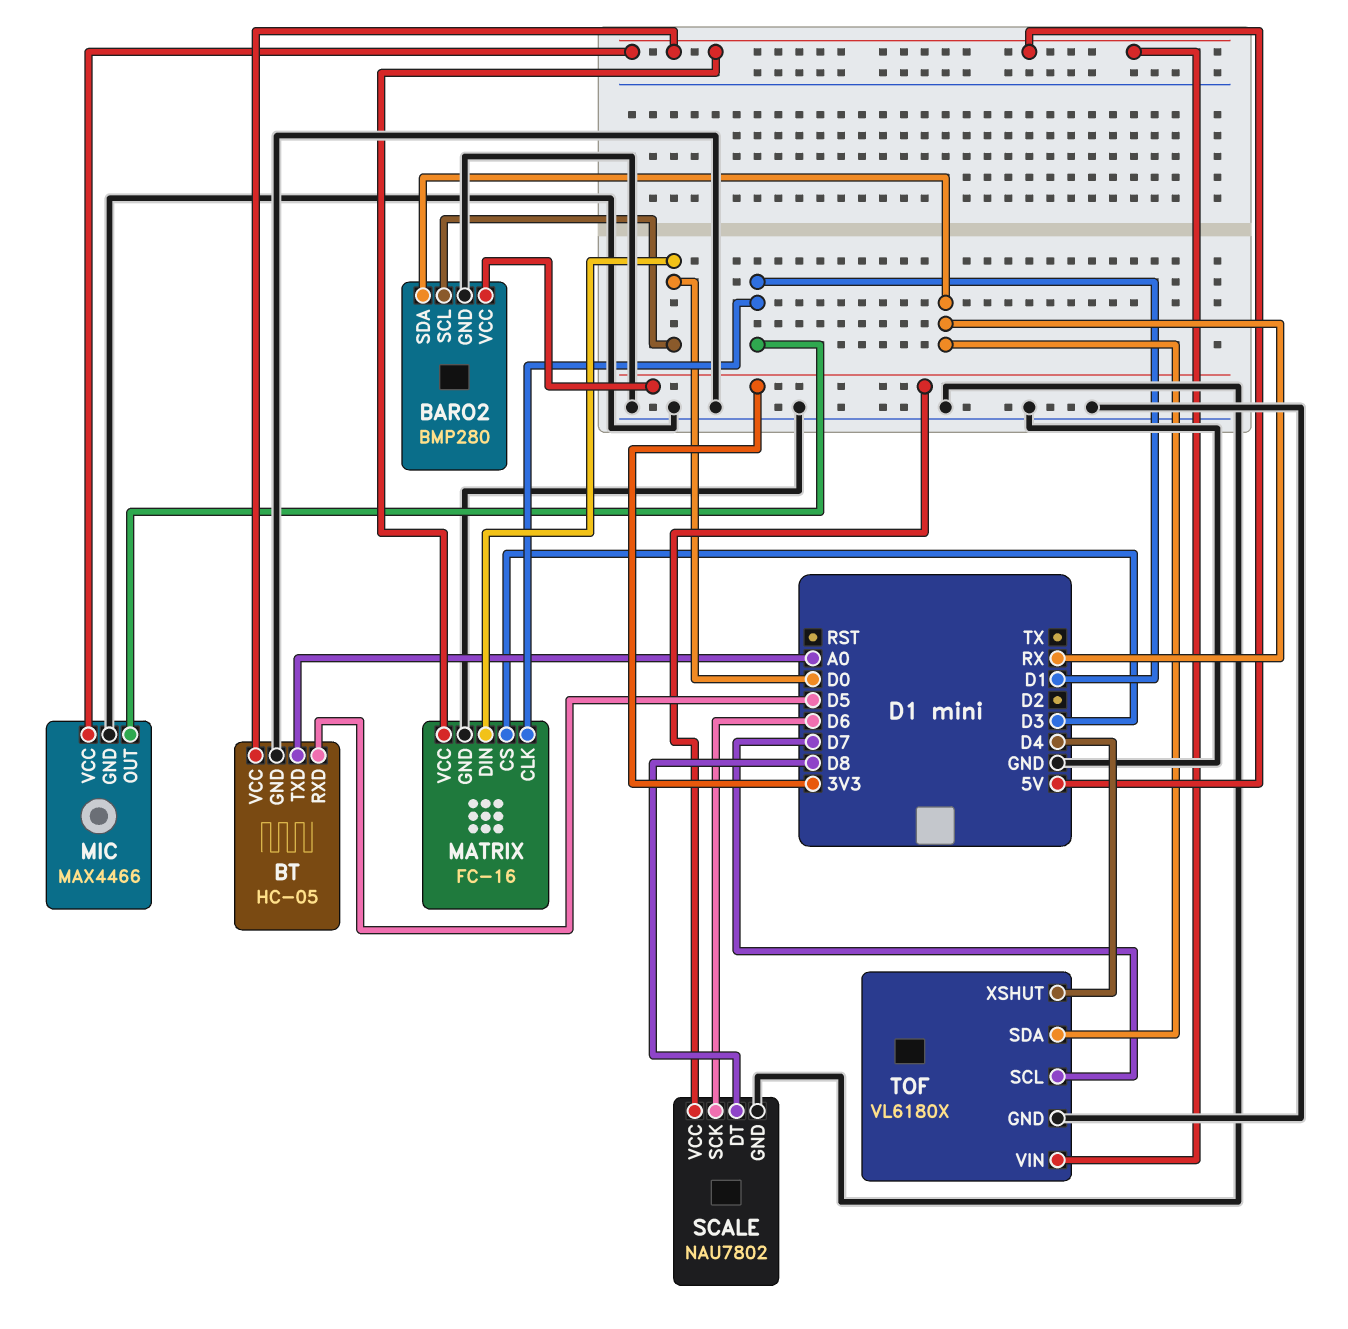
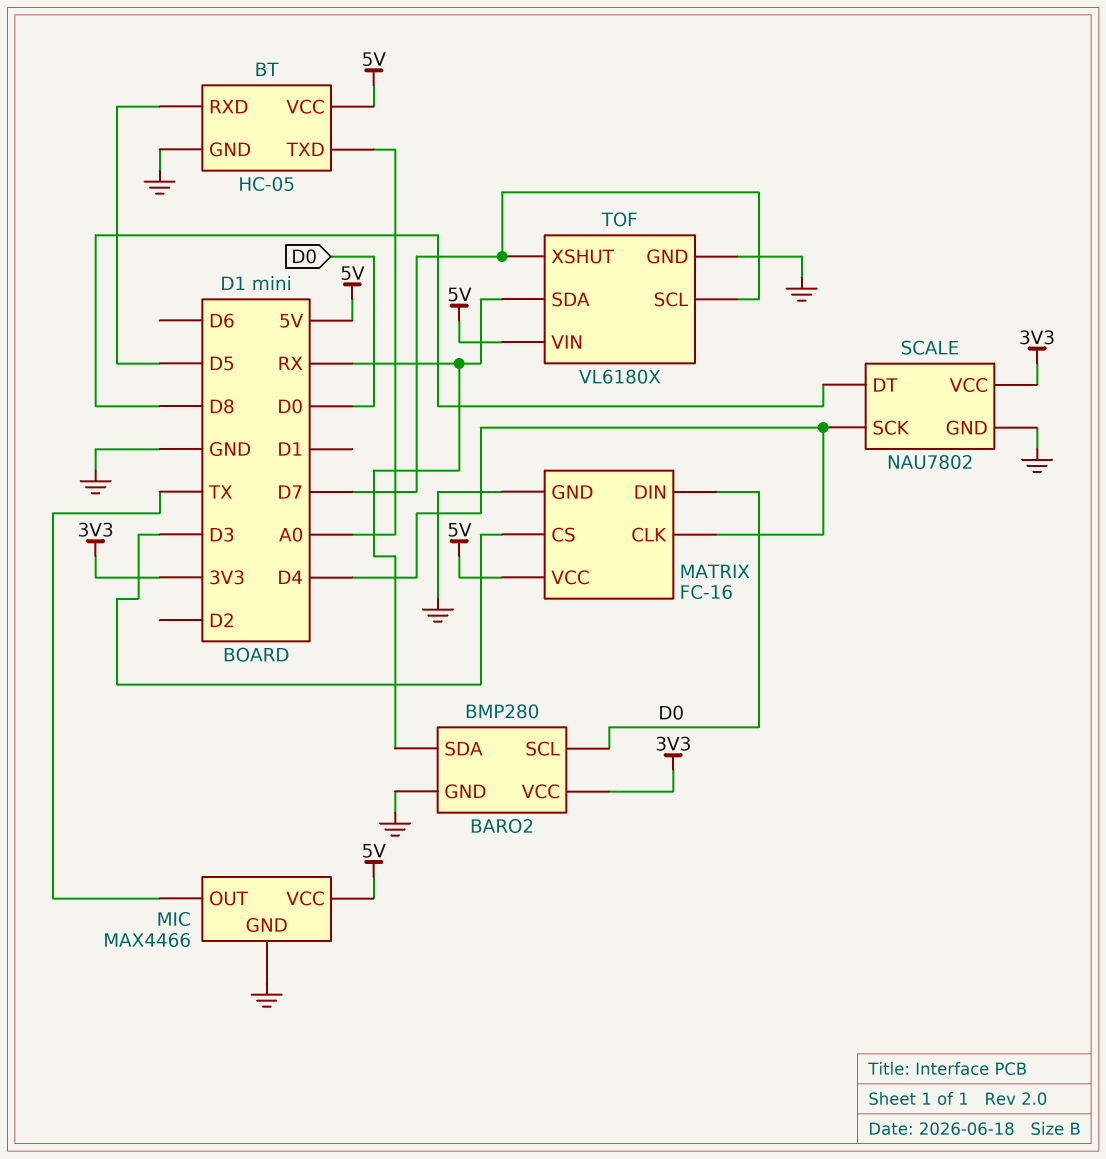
MATRIX pin CLK: D1 -> D4
MIC pin OUT: D1 -> TX
SCALE pin SCK: D6 -> D4
TOF pin XSHUT: D4 -> D7

